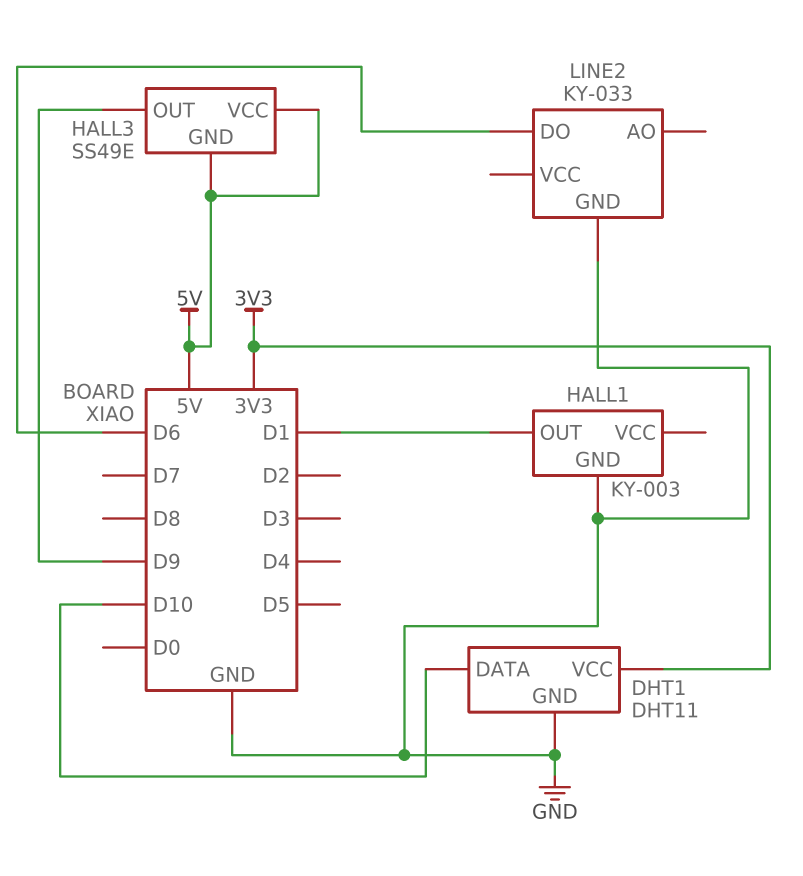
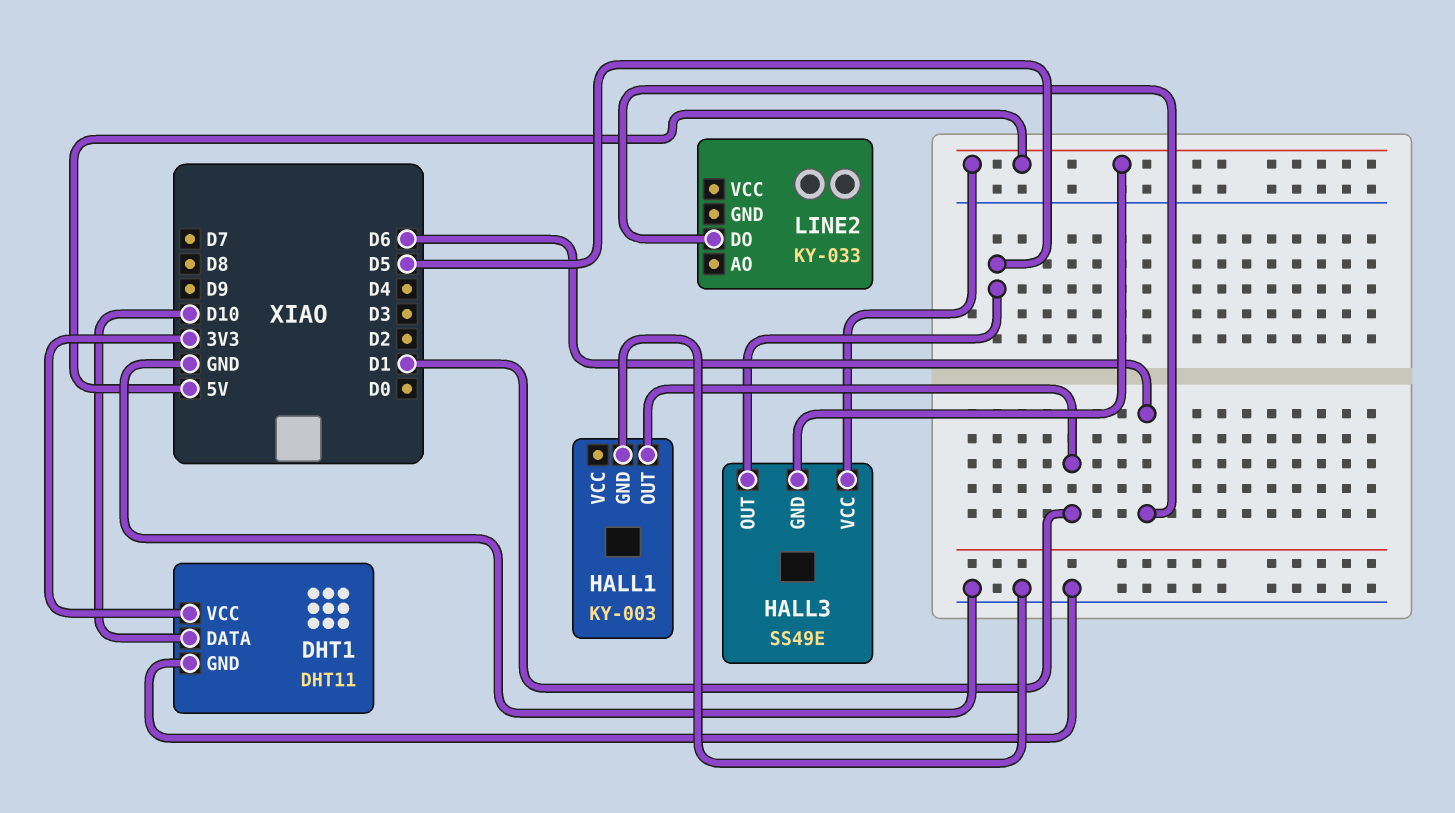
HALL3 pin OUT: D9 -> D5
LINE2 pin GND: GND -> none

